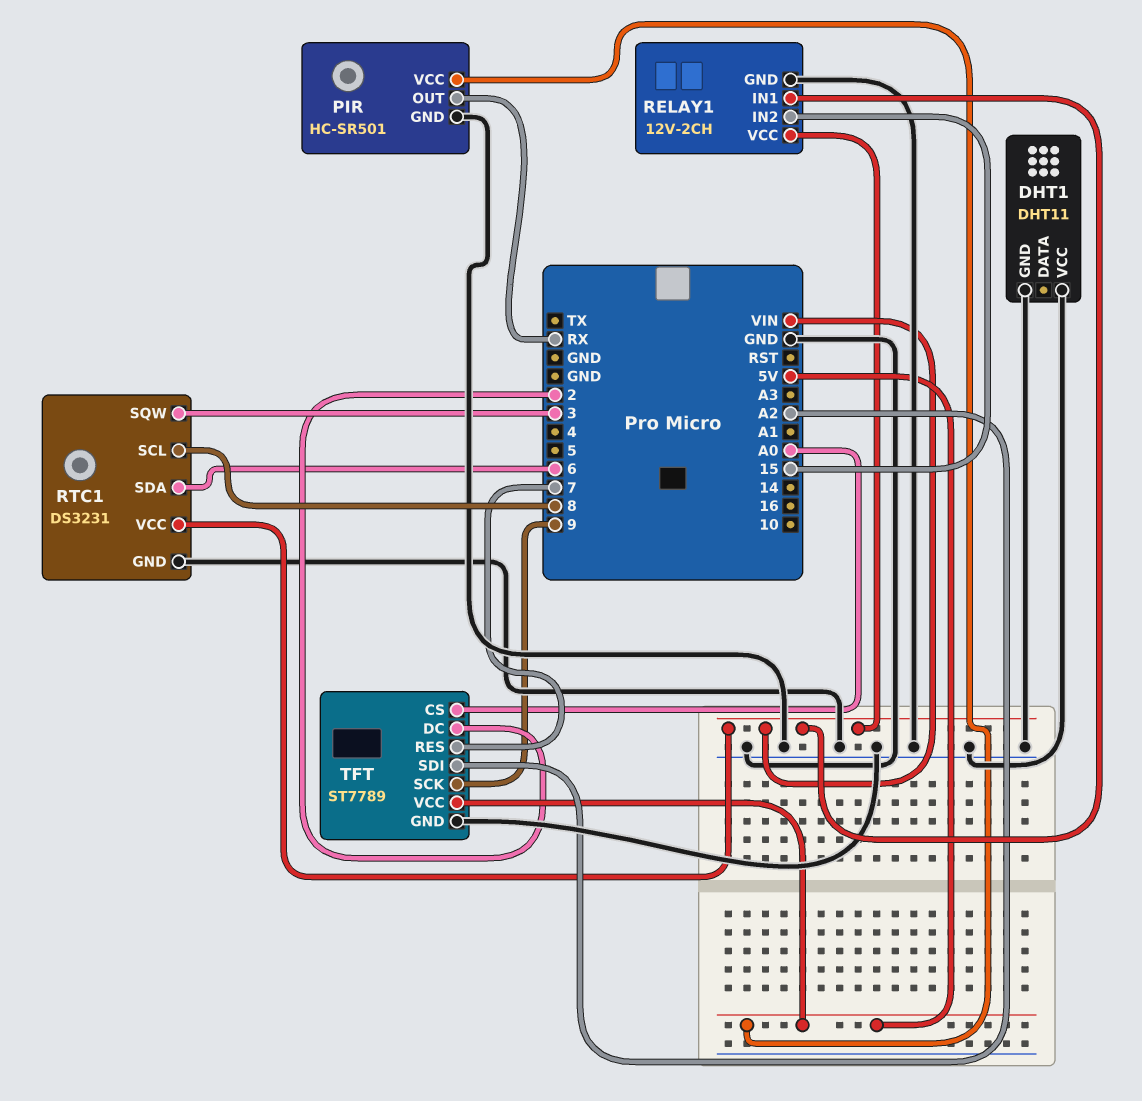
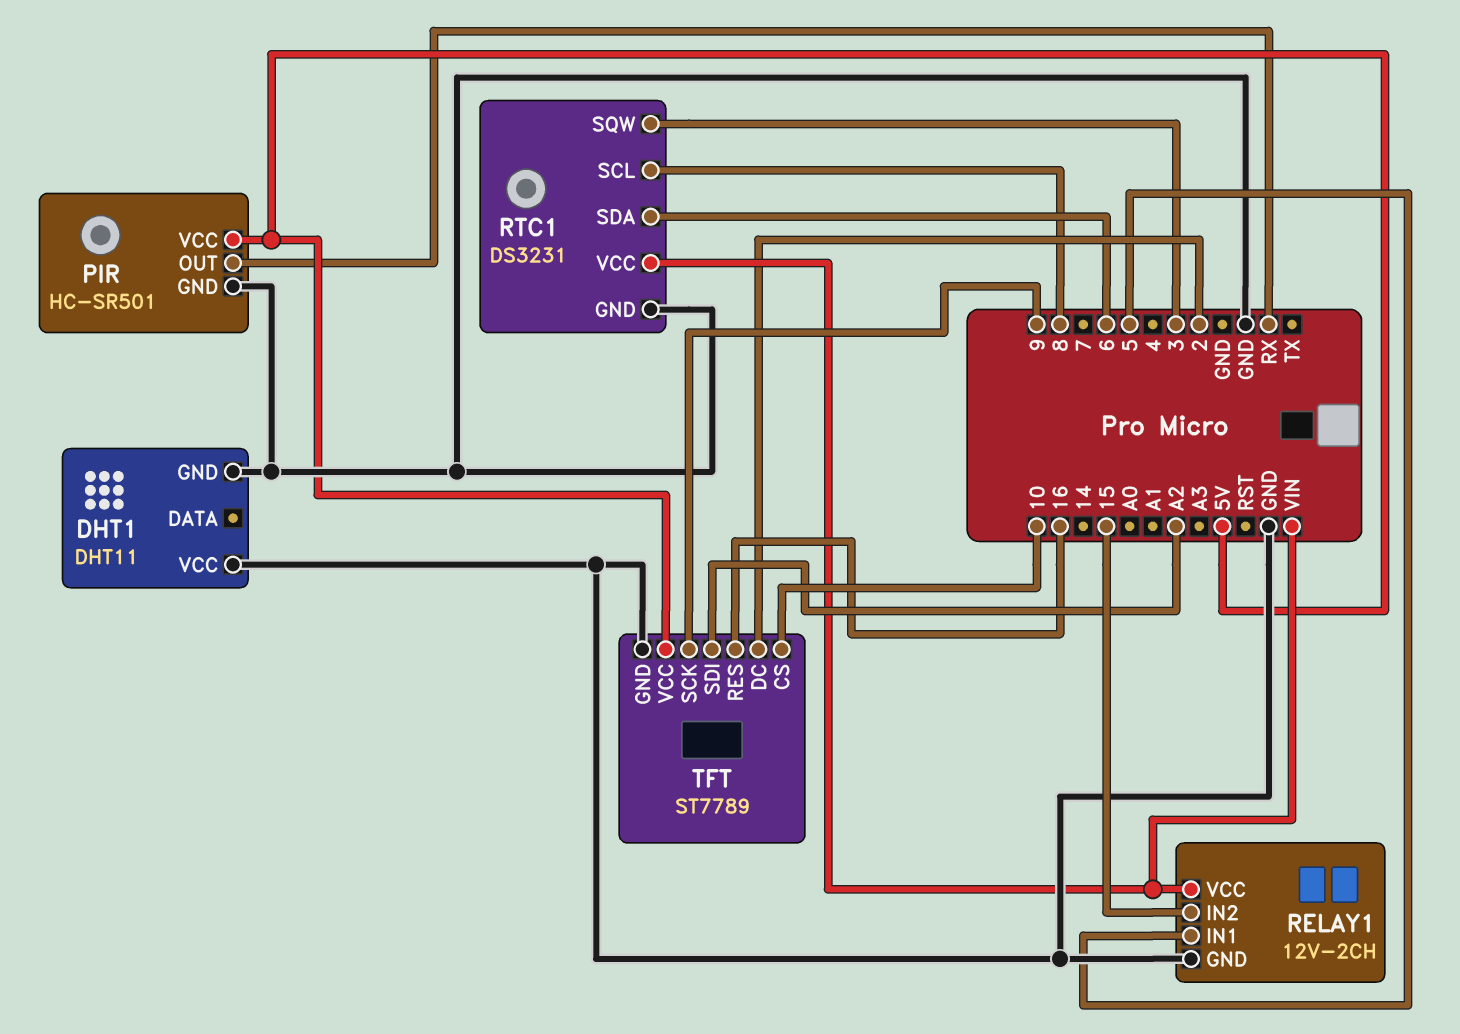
RELAY1 pin IN1: VIN -> 5
TFT pin CS: A0 -> 10
TFT pin RES: 7 -> 16

